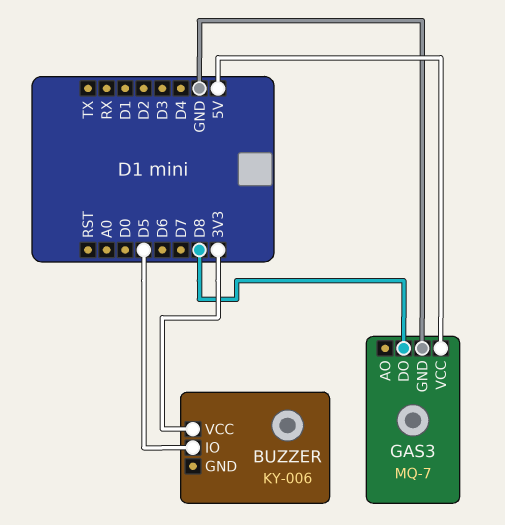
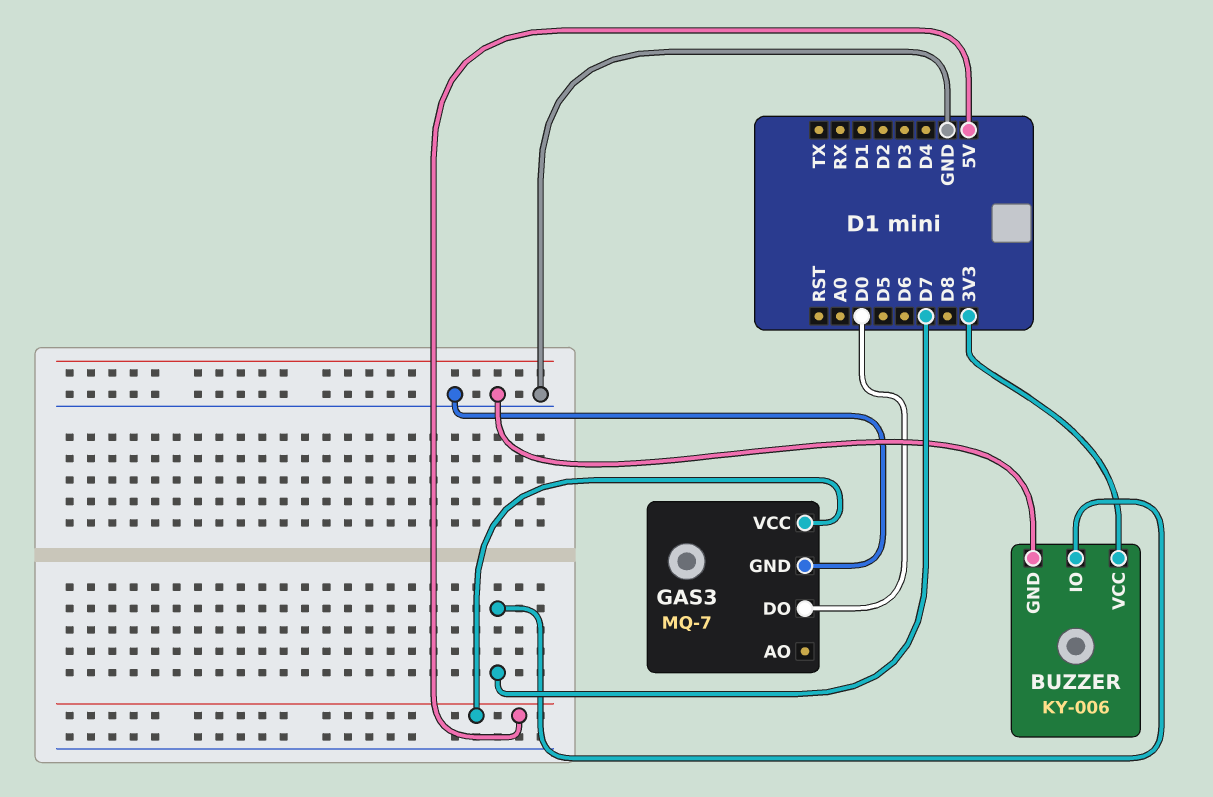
BUZZER pin GND: none -> GND
BUZZER pin IO: D5 -> D7
GAS3 pin DO: D8 -> D0

